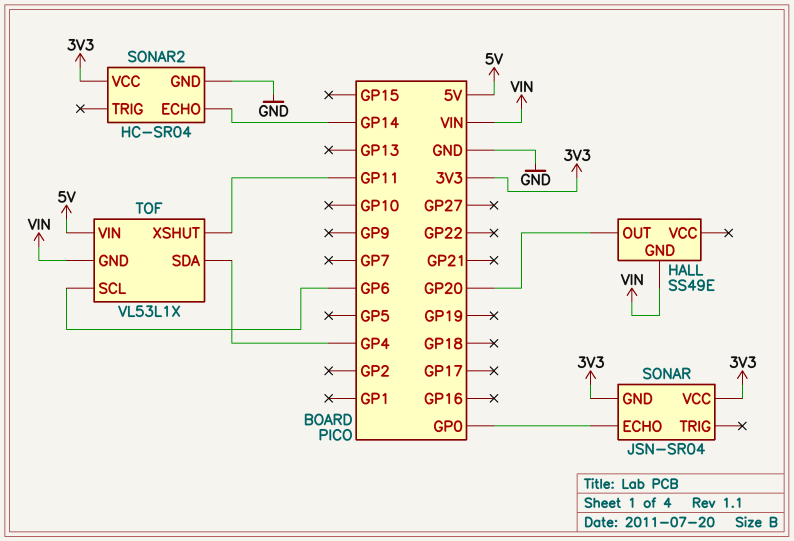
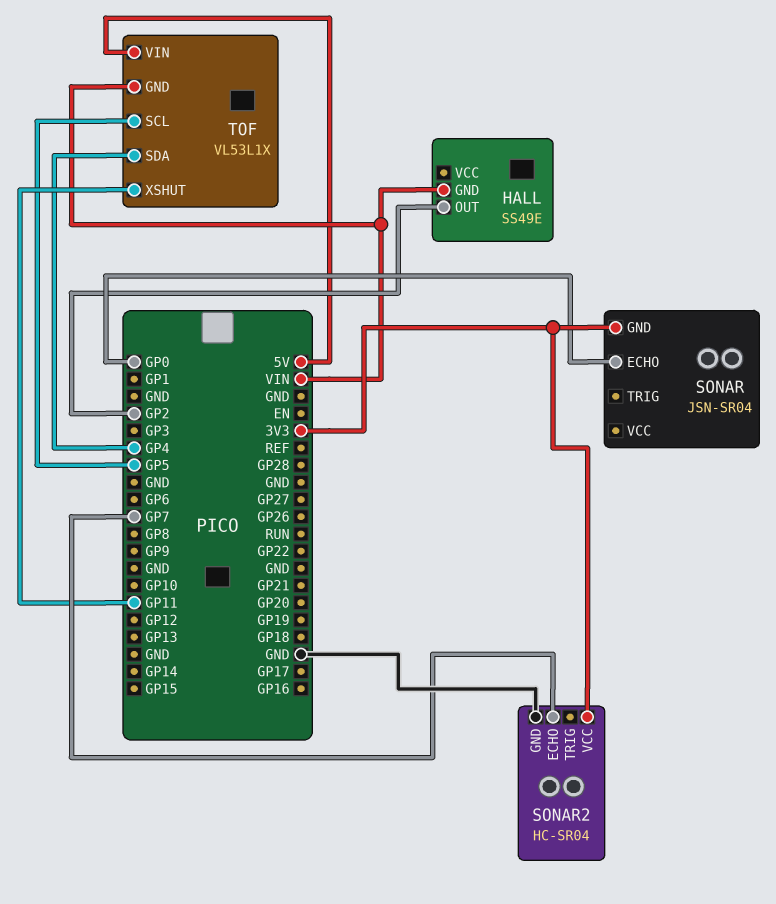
HALL pin OUT: GP20 -> GP2
SONAR pin VCC: 3V3 -> none
SONAR2 pin ECHO: GP14 -> GP7
TOF pin SCL: GP6 -> GP5

